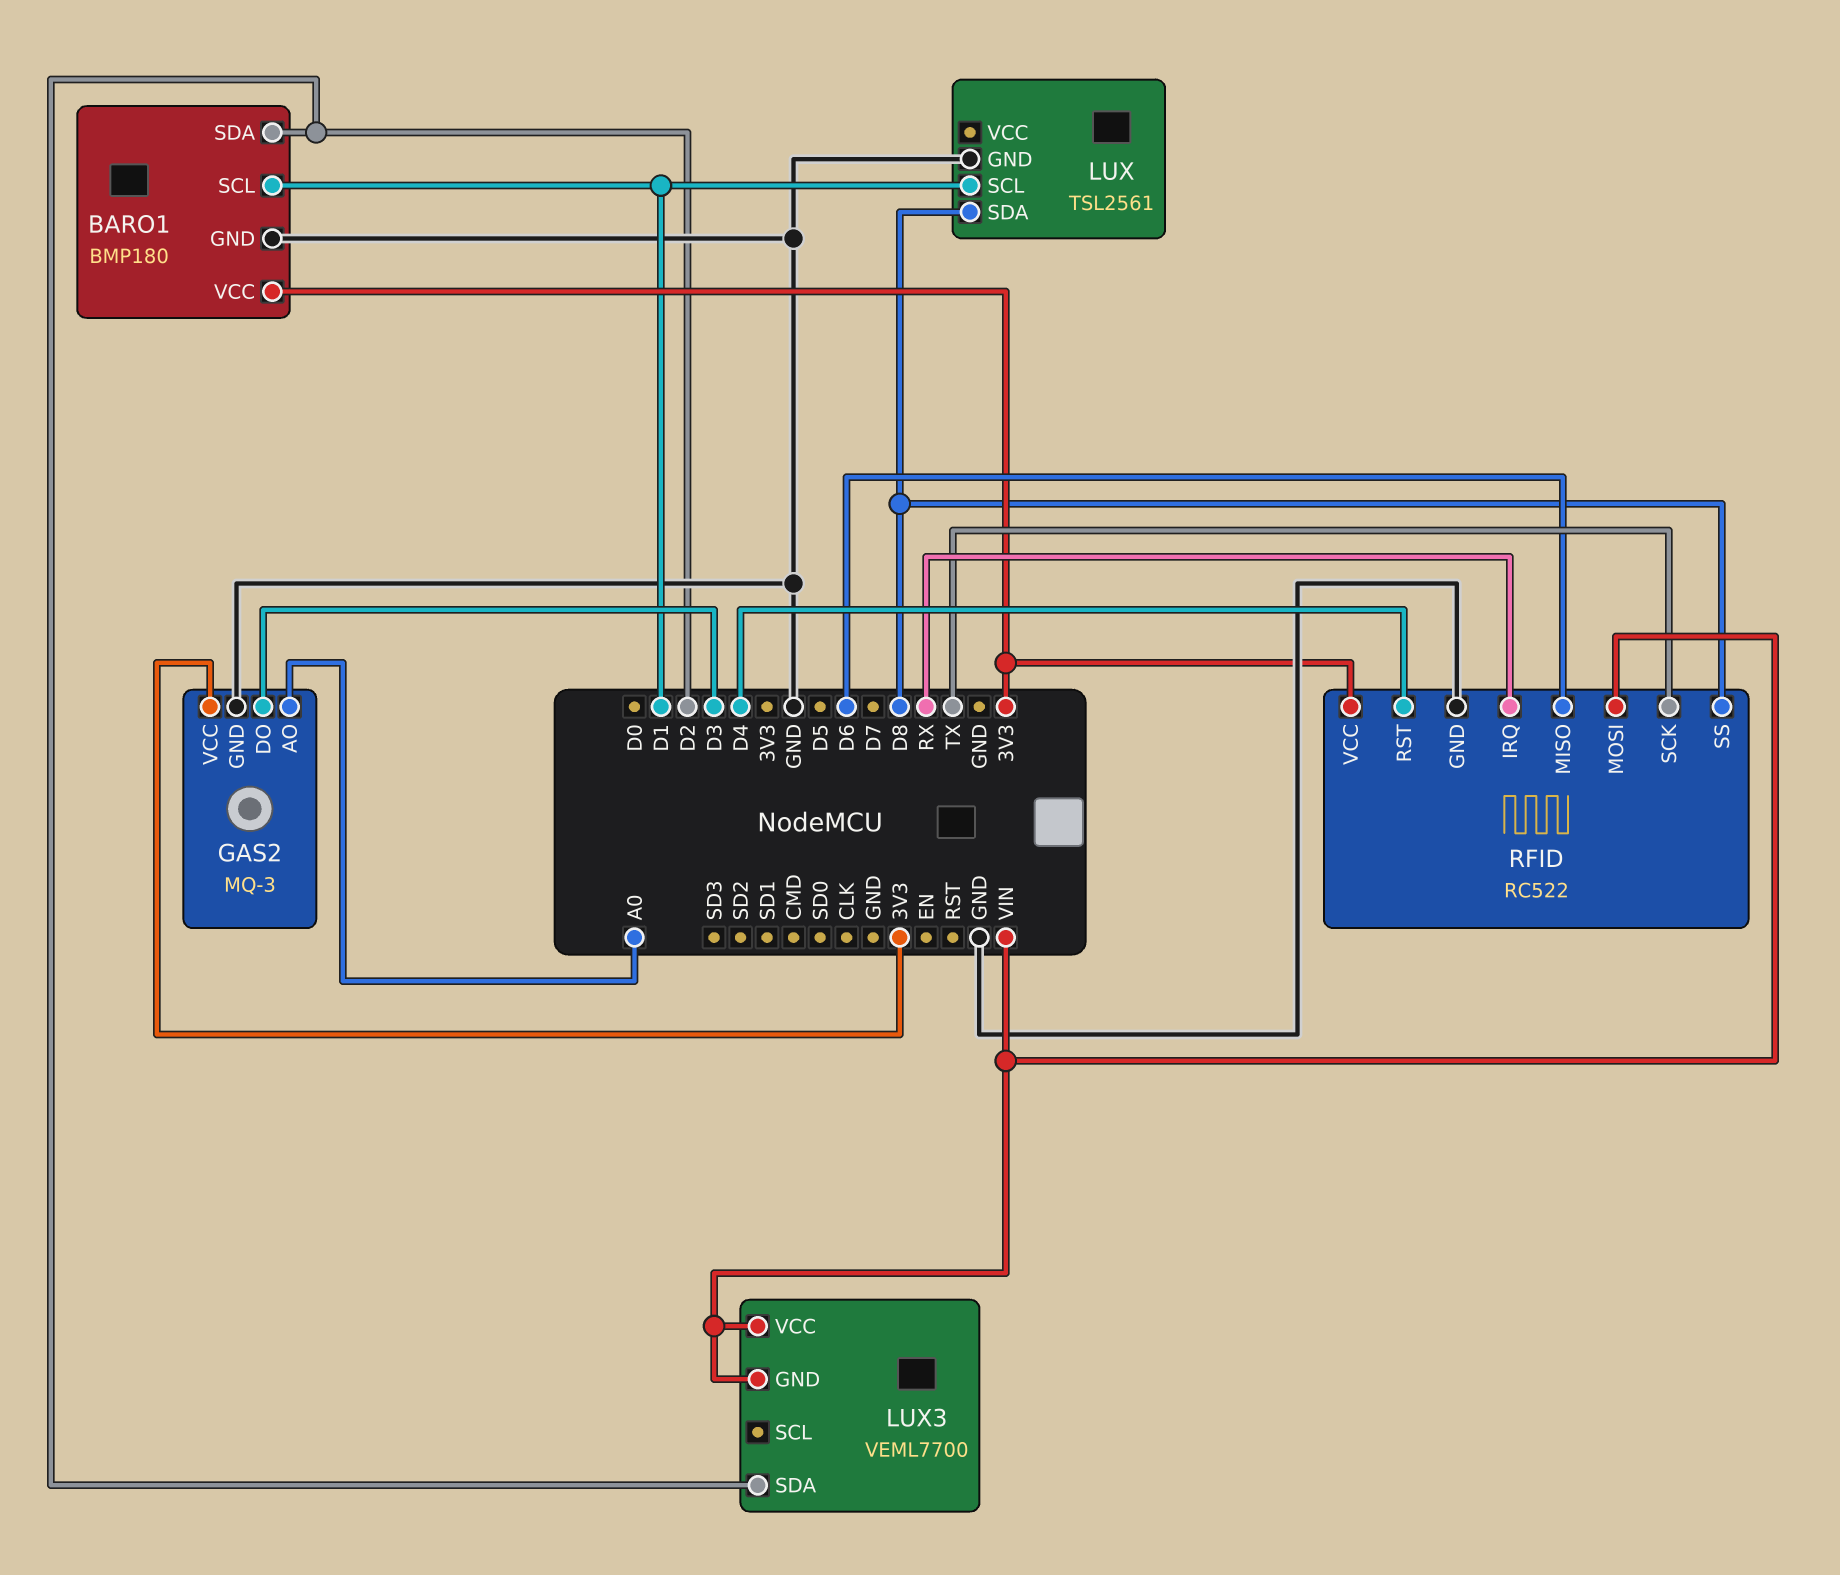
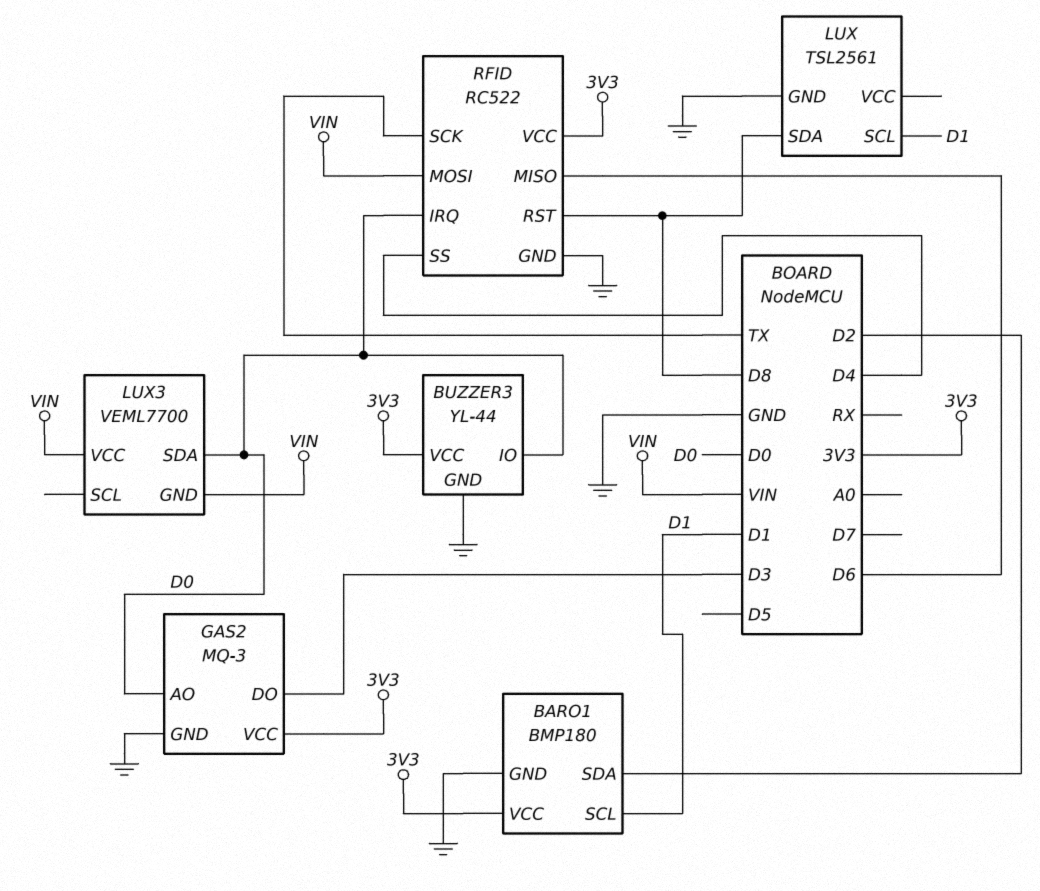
BUZZER3: none -> YL-44
BUZZER3 pin GND: none -> GND
BUZZER3 pin IO: none -> D0
BUZZER3 pin VCC: none -> 3V3
GAS2 pin AO: A0 -> D0
LUX3 pin SDA: D2 -> D0
RFID pin IRQ: RX -> D0
RFID pin RST: D4 -> D8
RFID pin SS: D8 -> D4

